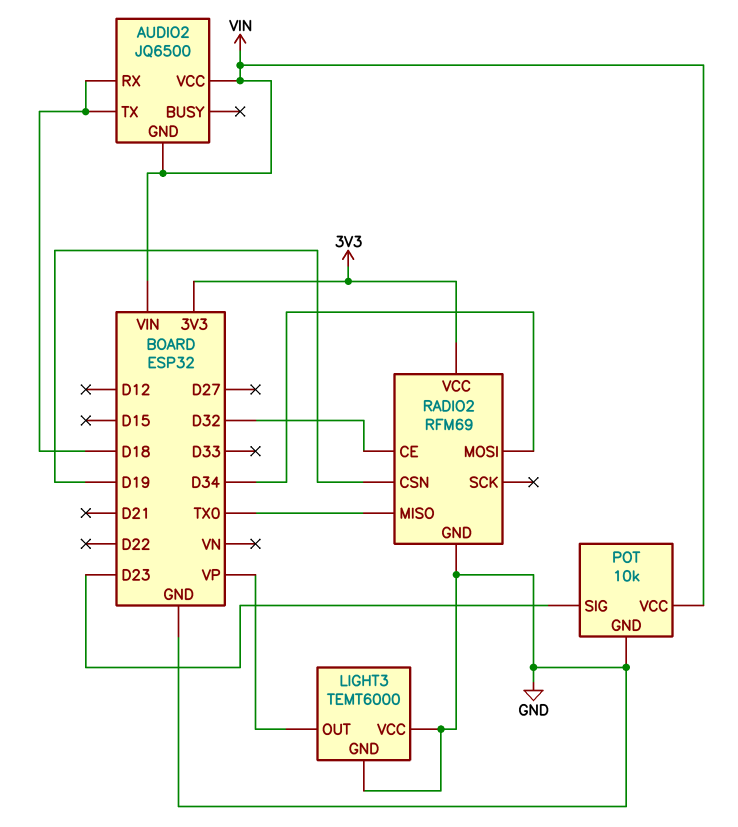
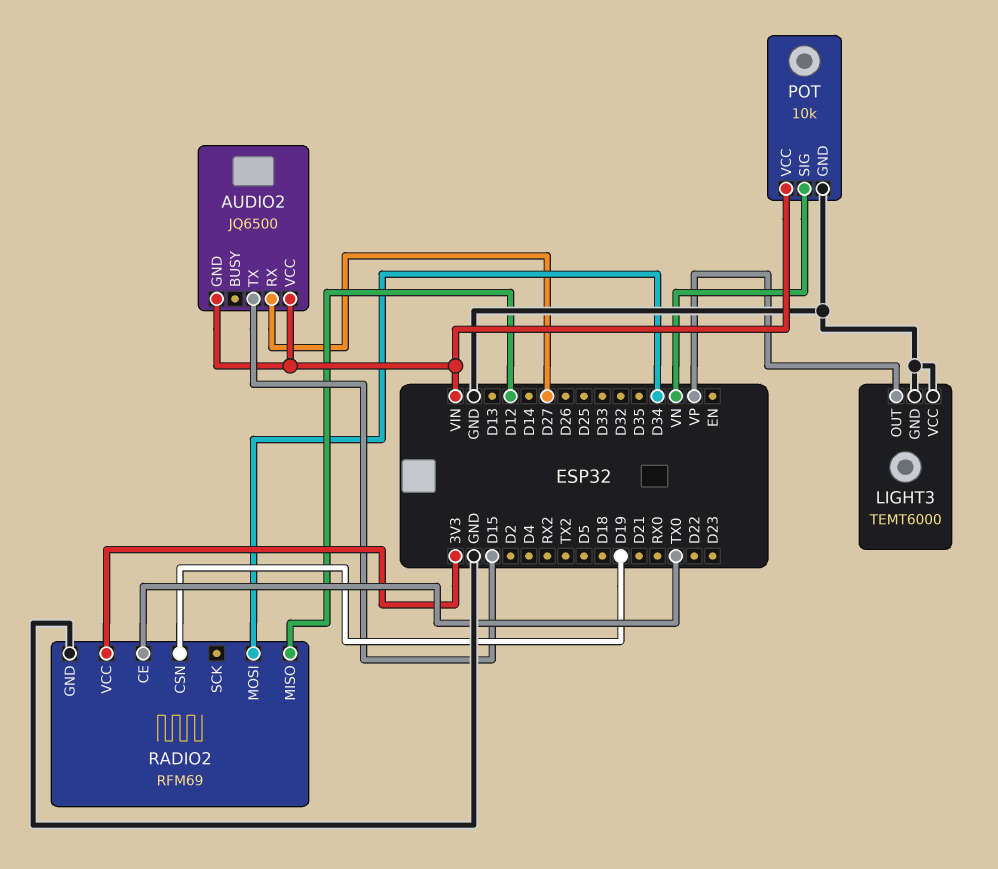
AUDIO2 pin RX: D18 -> D27
AUDIO2 pin TX: D18 -> D15
POT pin SIG: D23 -> VN
RADIO2 pin CE: D32 -> TX0
RADIO2 pin MISO: TX0 -> D12

